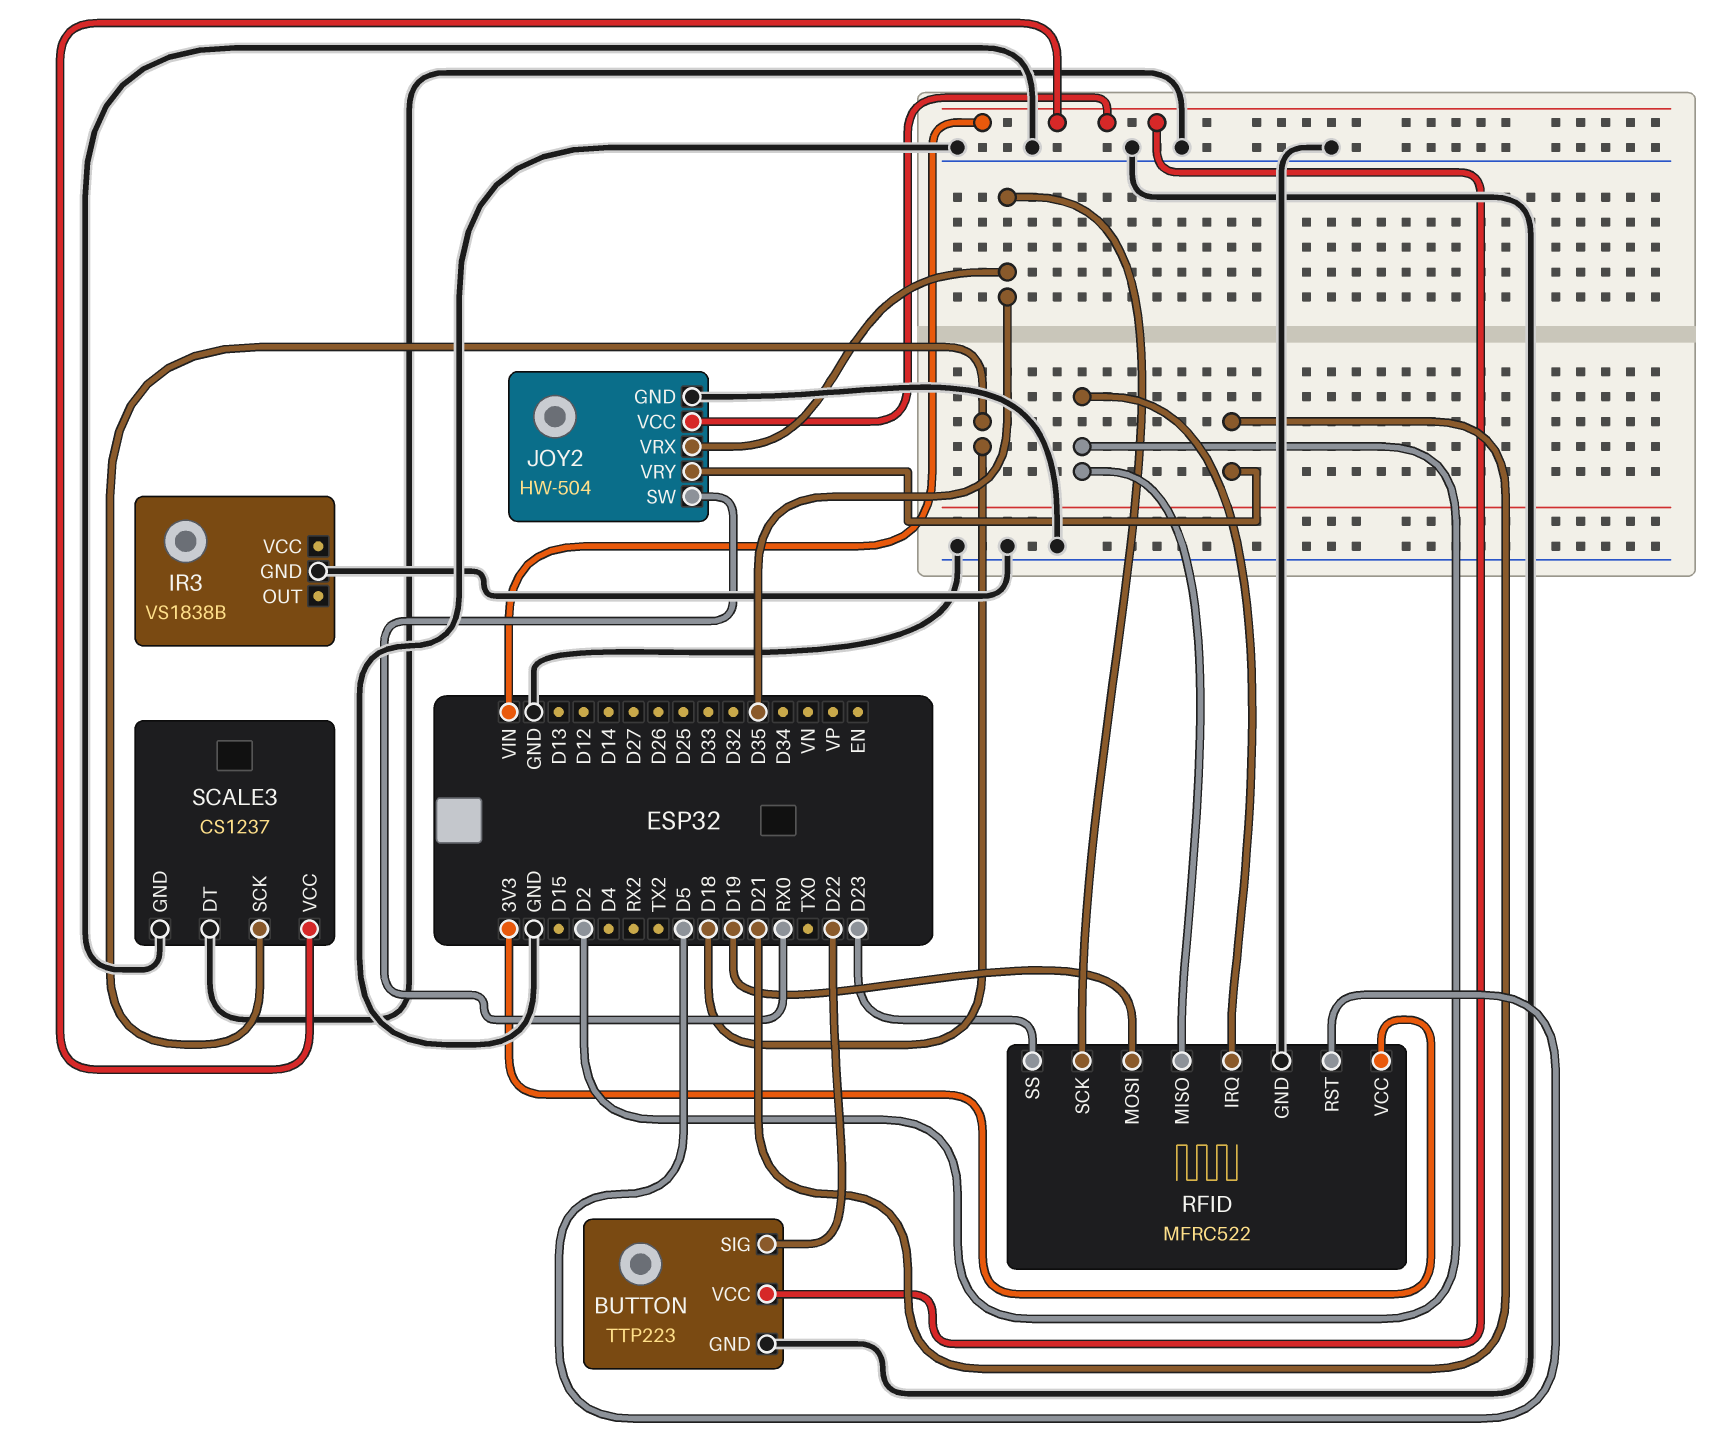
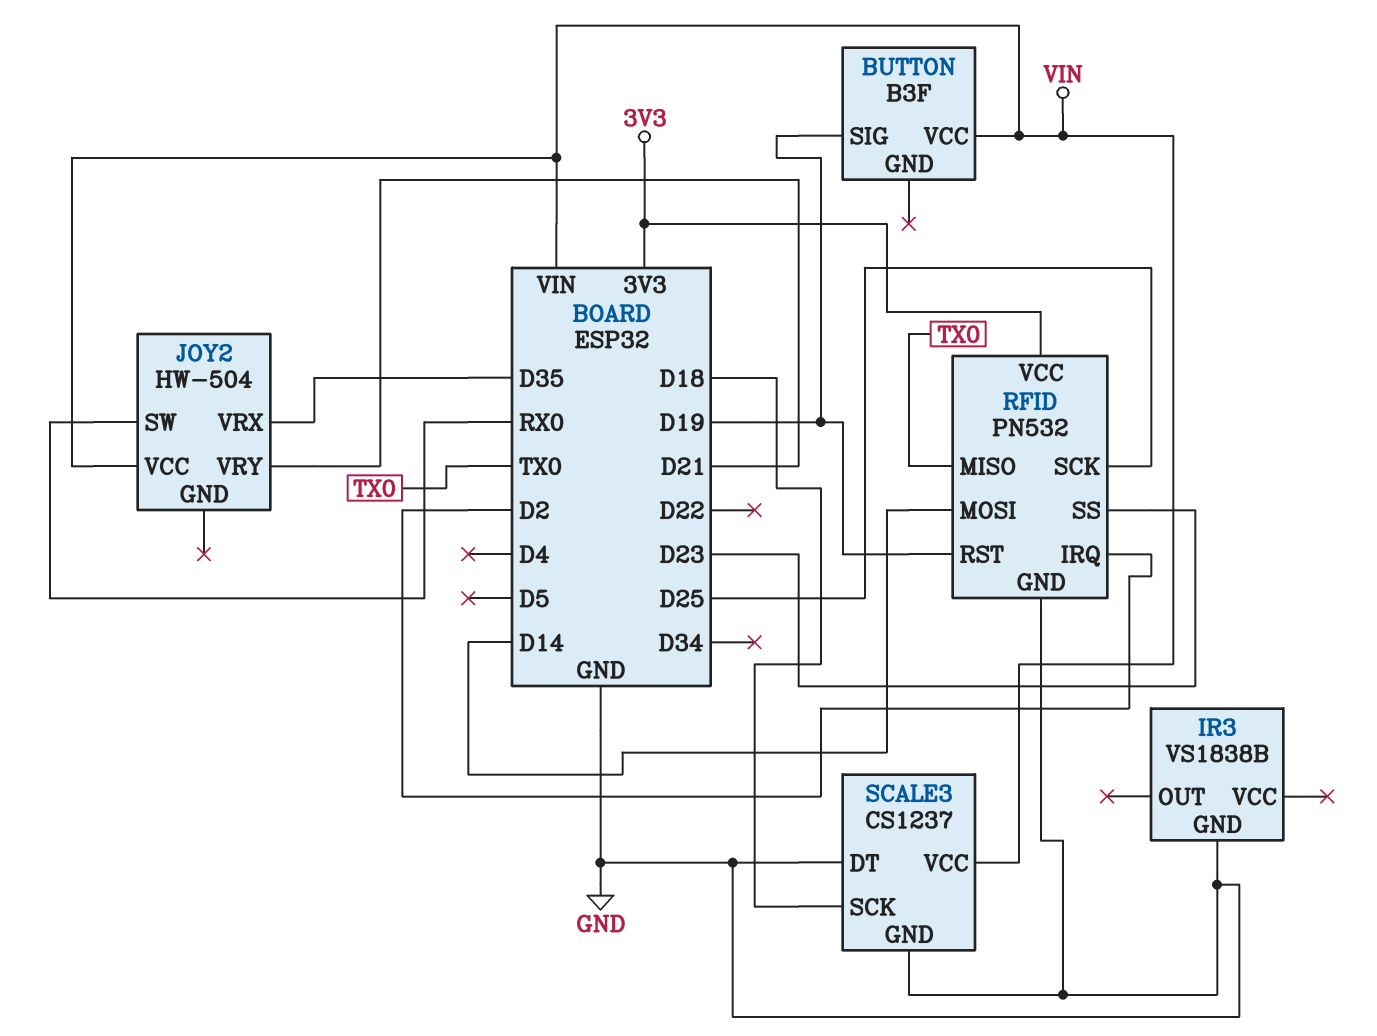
BUTTON: TTP223 -> B3F
BUTTON pin GND: GND -> none
BUTTON pin SIG: D22 -> D19
JOY2 pin GND: GND -> none
RFID: MFRC522 -> PN532
RFID pin MISO: D2 -> TX0
RFID pin MOSI: D19 -> D14
RFID pin RST: D5 -> D19
RFID pin SCK: D35 -> D25

